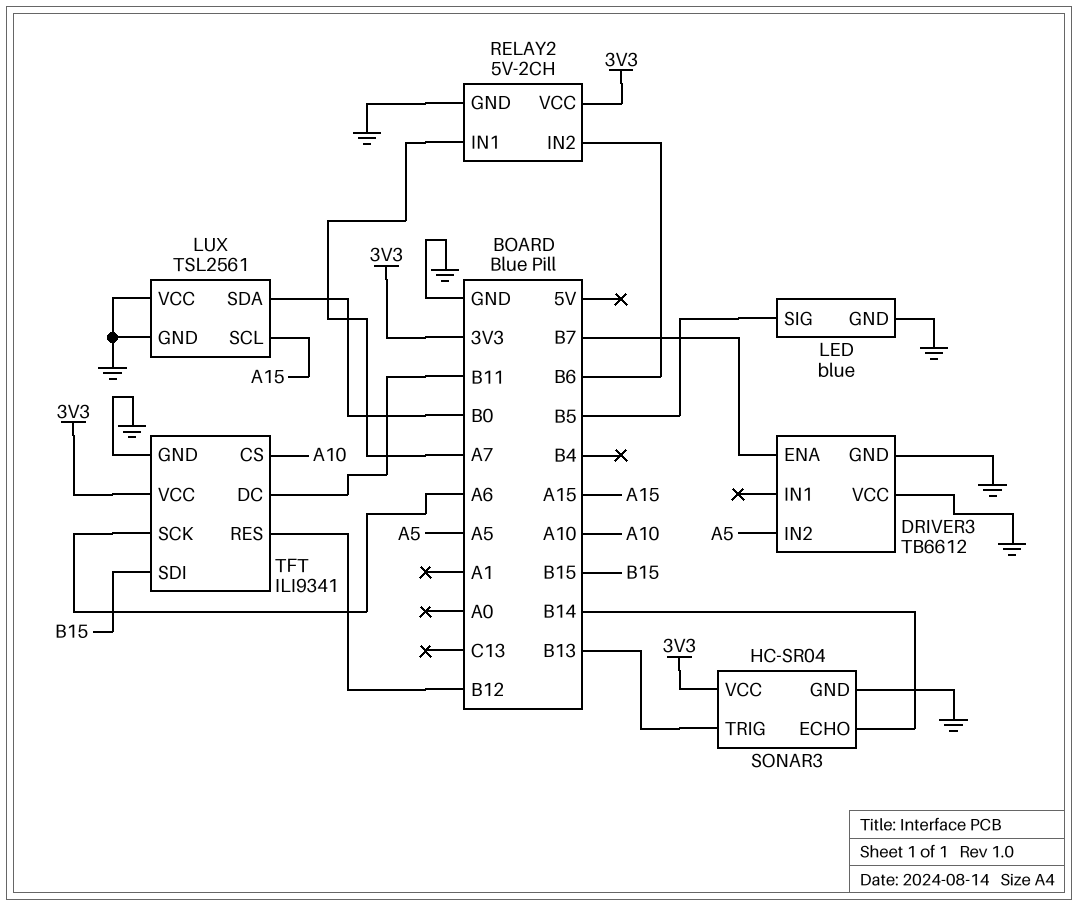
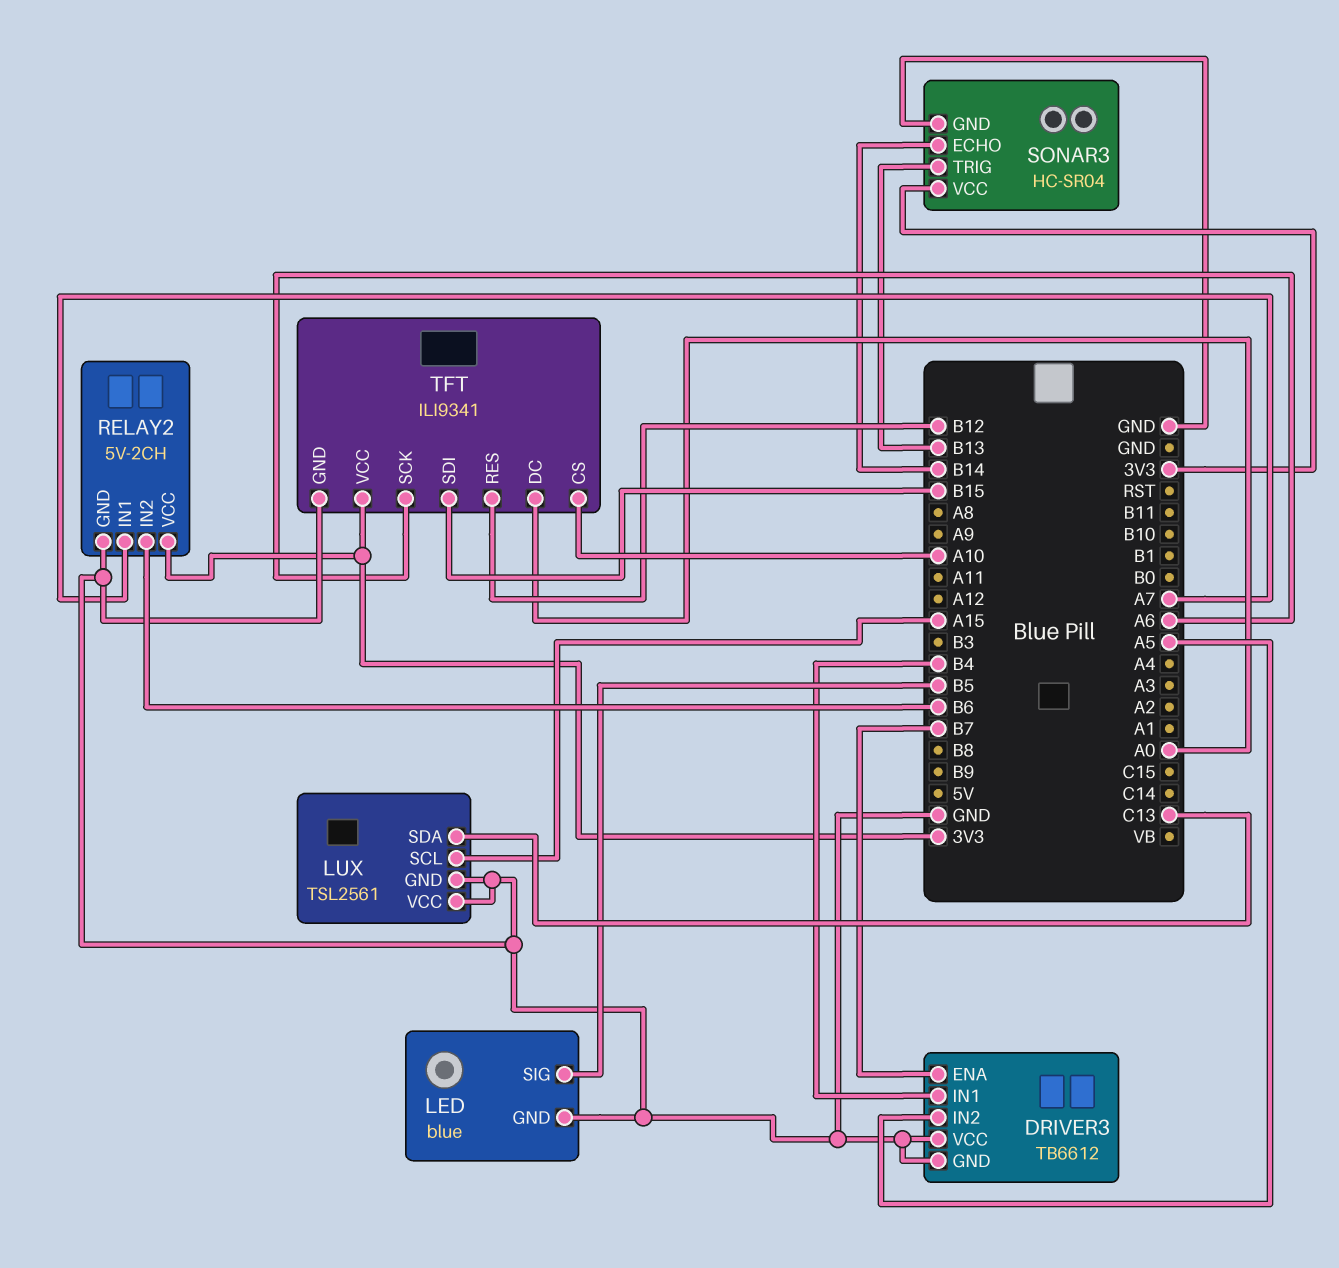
DRIVER3 pin IN1: none -> B4
LUX pin SDA: B0 -> C13
TFT pin DC: B11 -> A0

